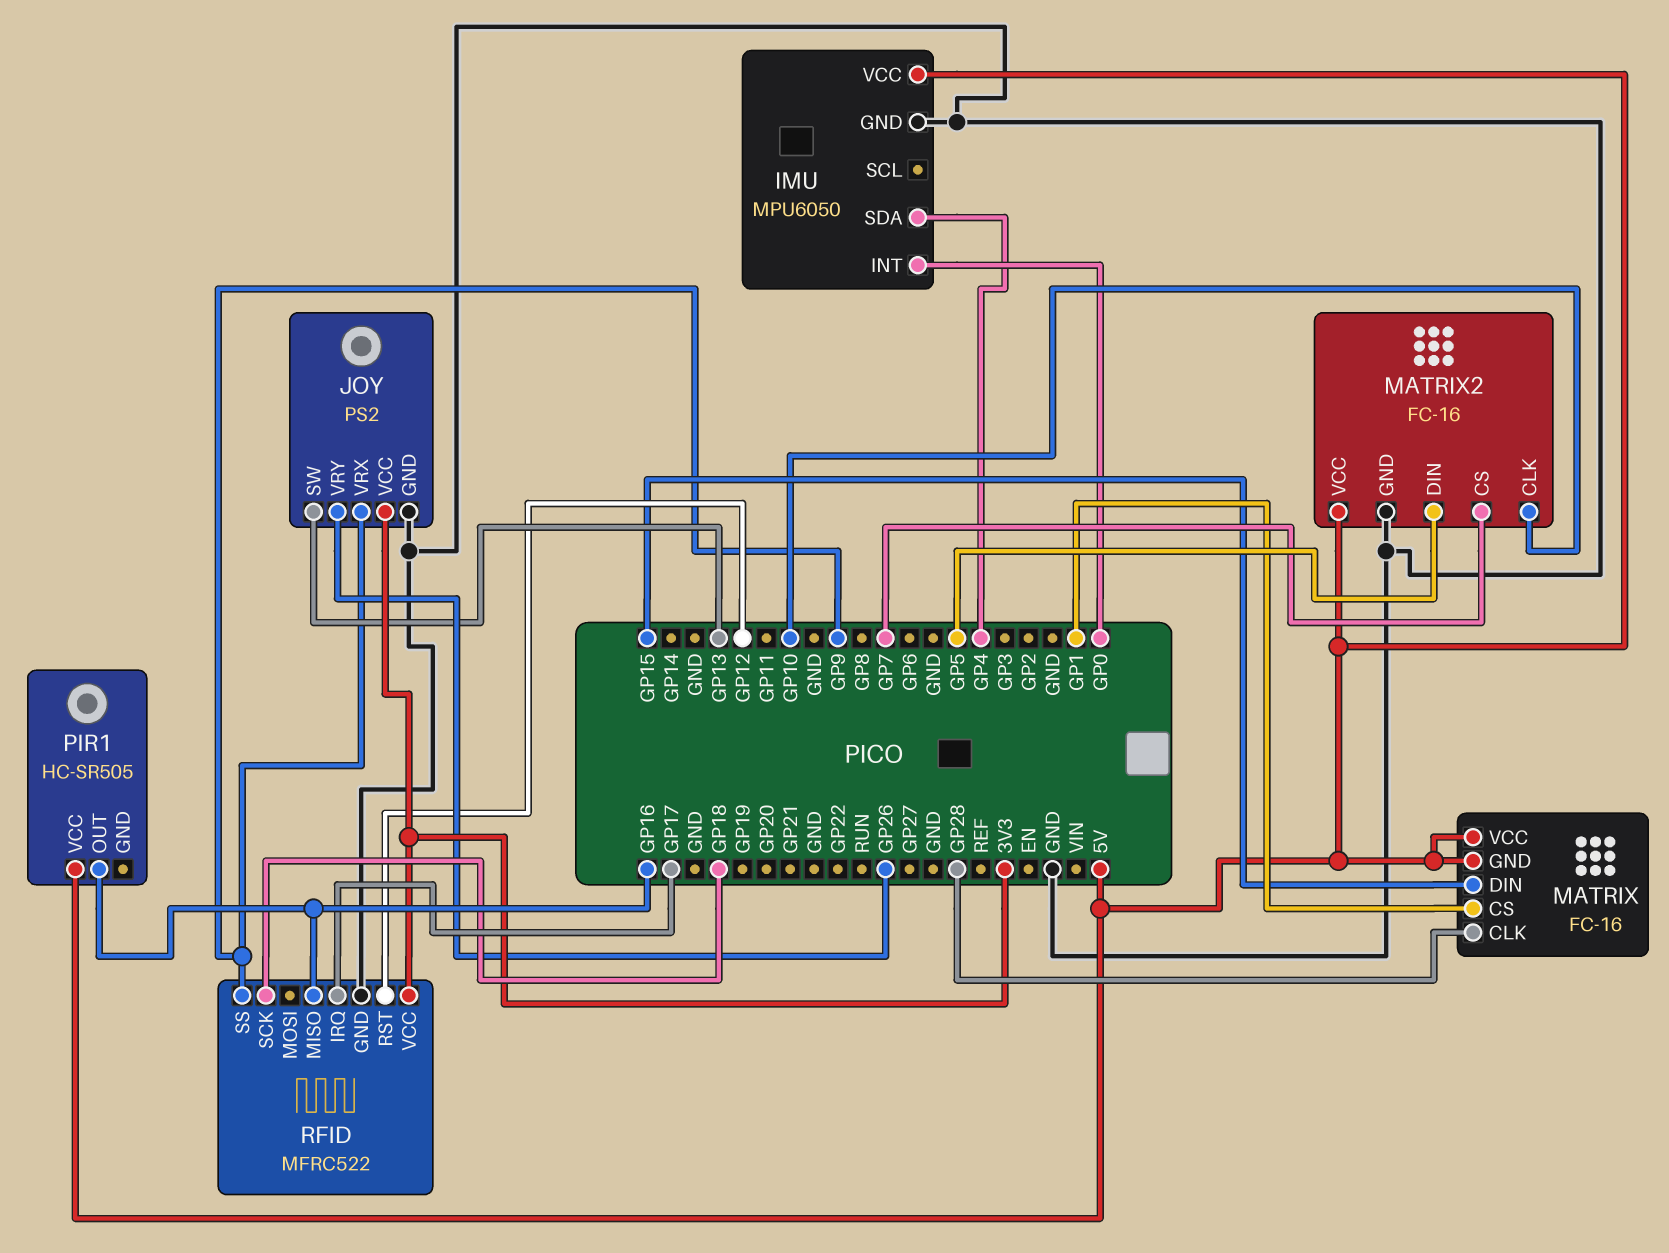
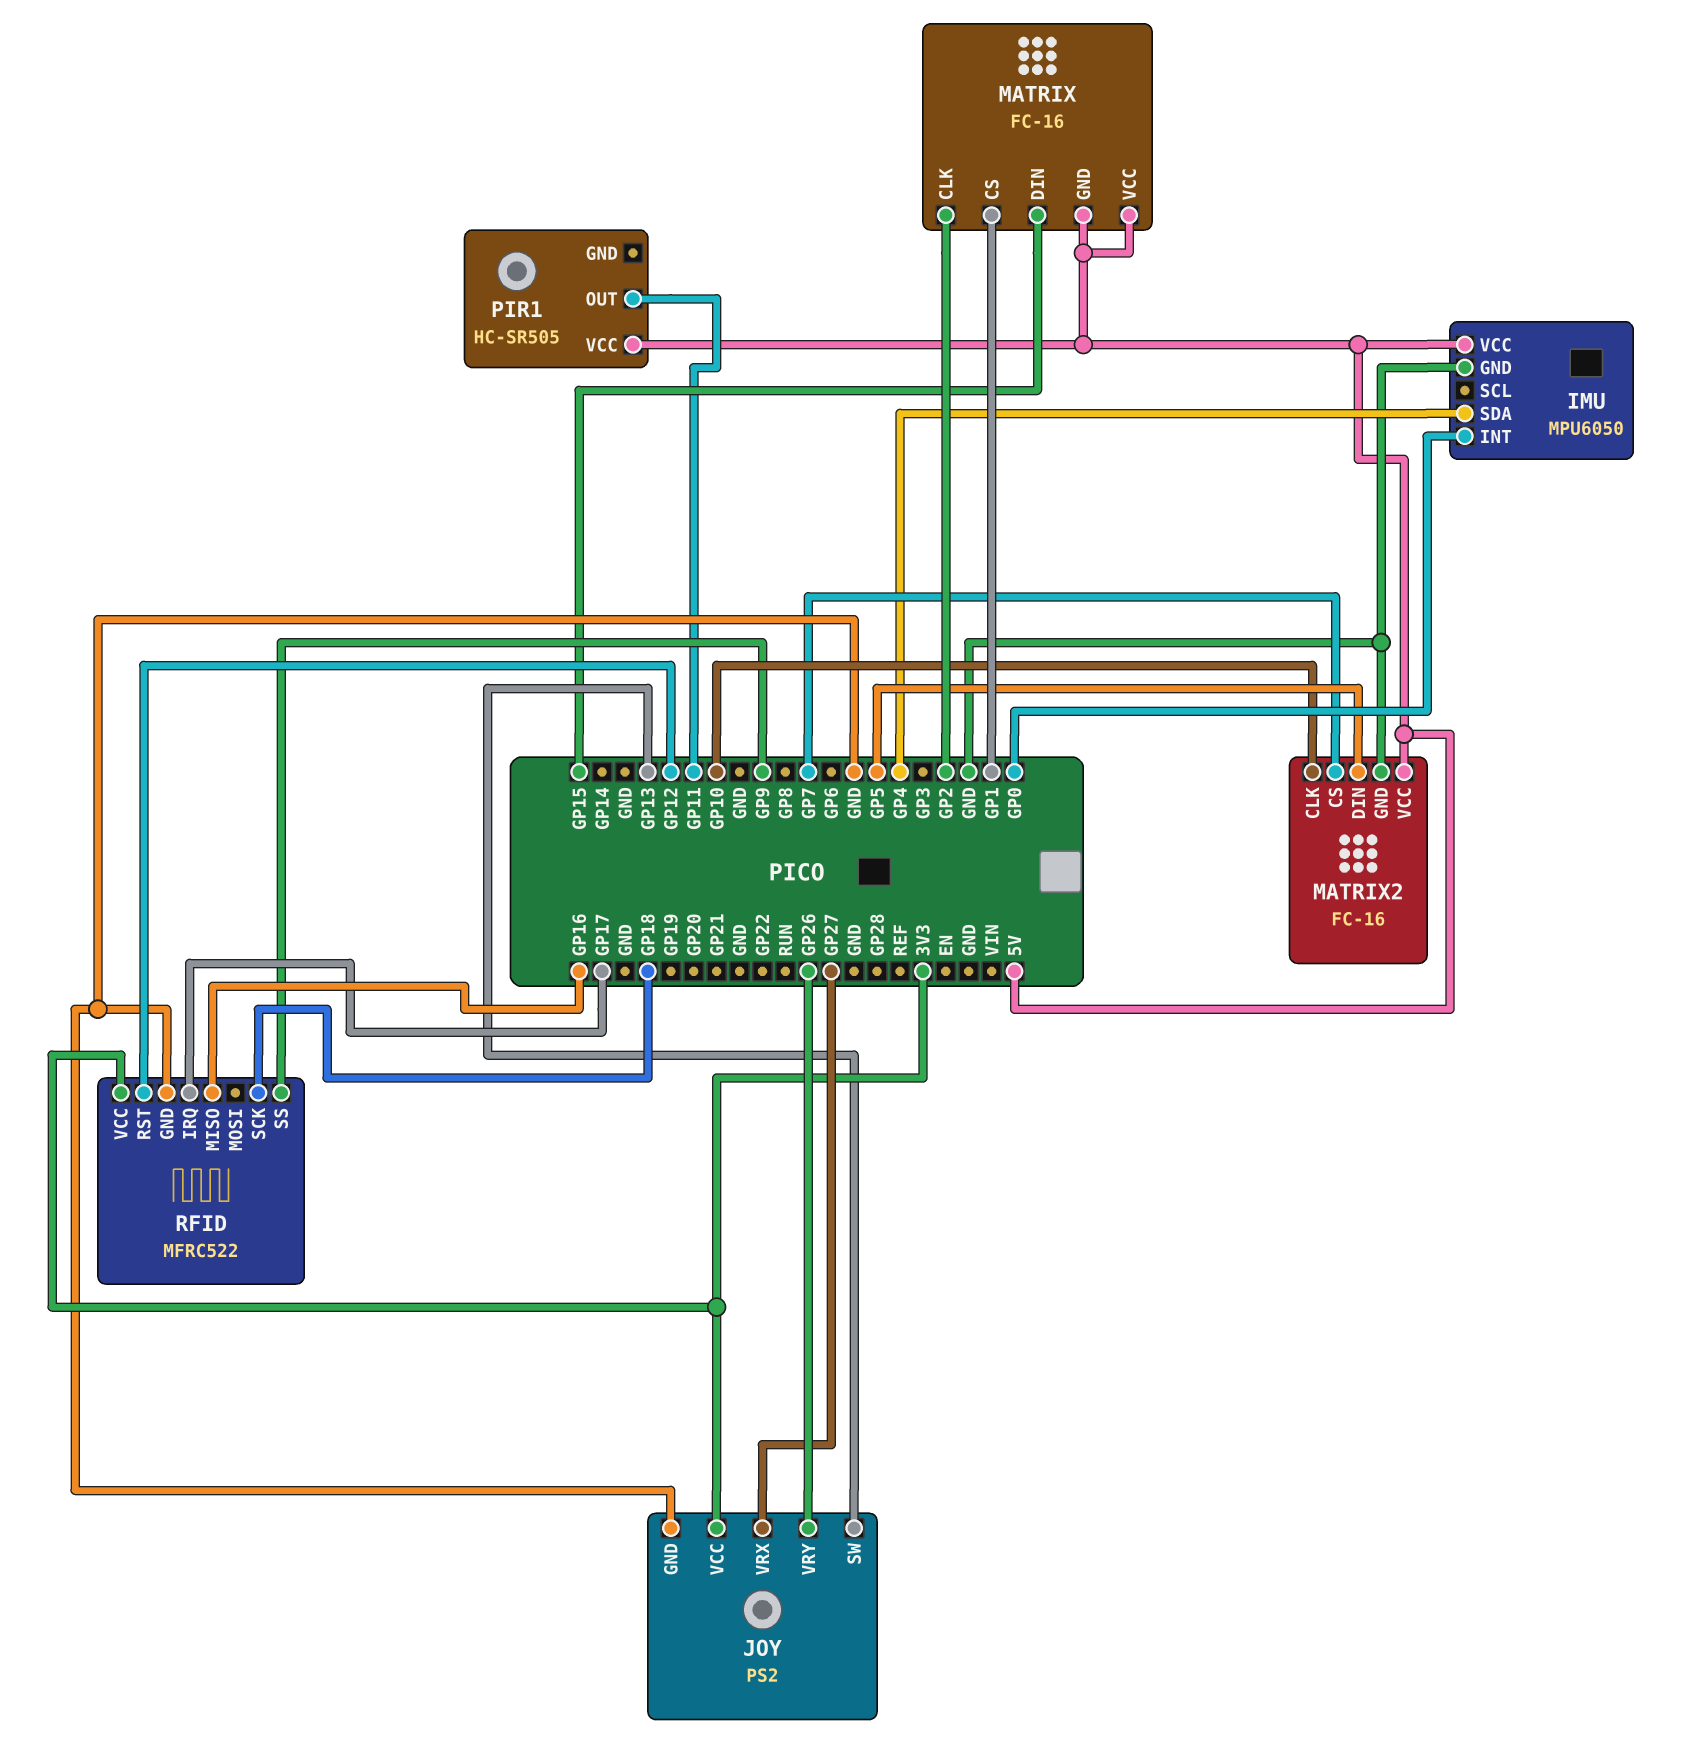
JOY pin VRX: GP9 -> GP27
MATRIX pin CLK: GP28 -> GP2
PIR1 pin OUT: GP16 -> GP11

